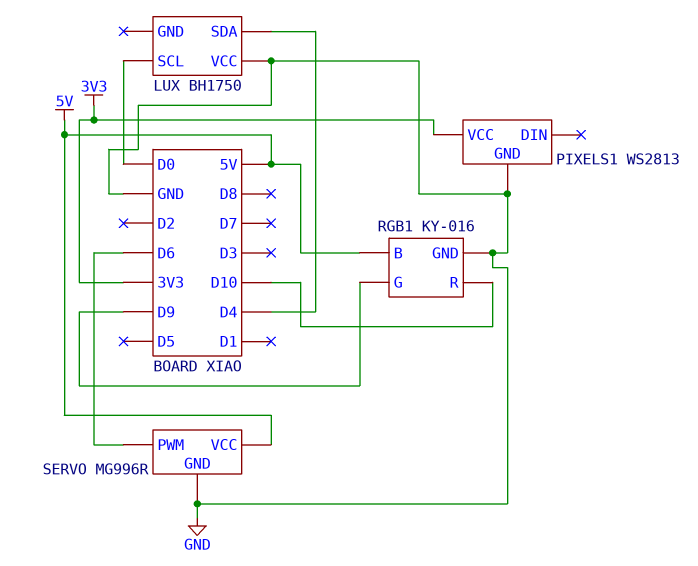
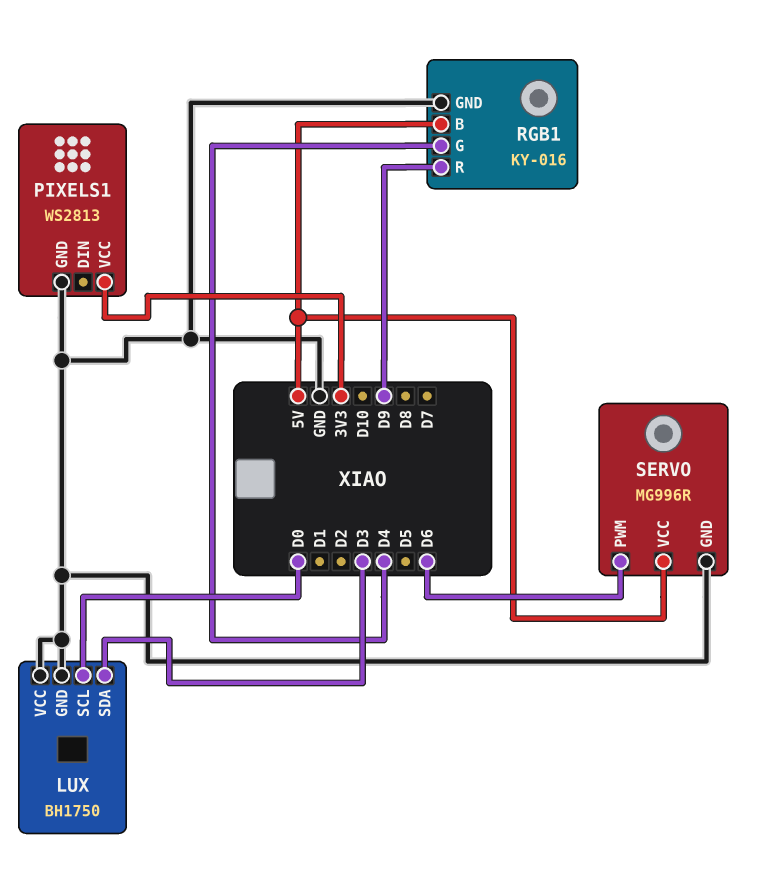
LUX pin GND: none -> GND
LUX pin SDA: D4 -> D3
RGB1 pin G: D9 -> D4
RGB1 pin R: D10 -> D9

